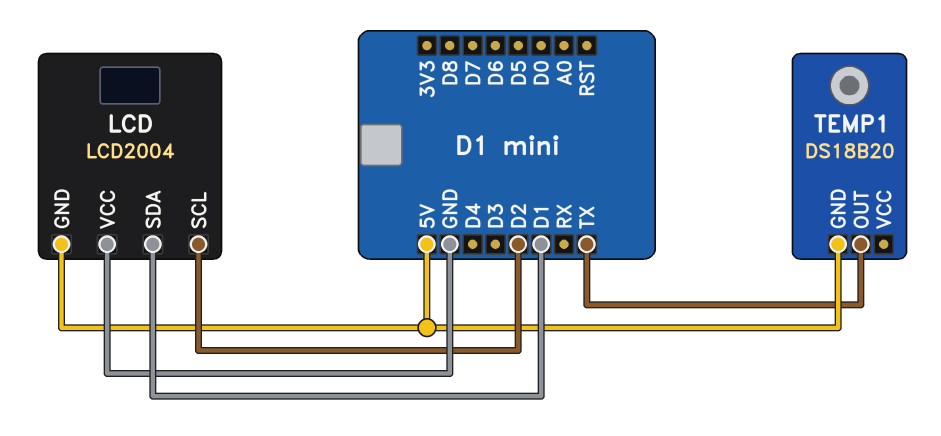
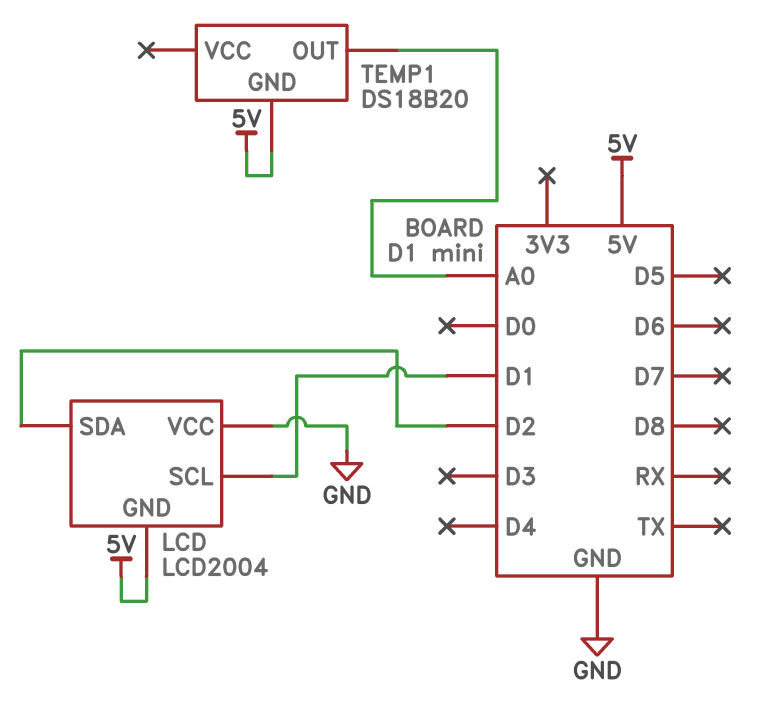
LCD pin SCL: D2 -> D1
LCD pin SDA: D1 -> D2
TEMP1 pin OUT: TX -> A0

